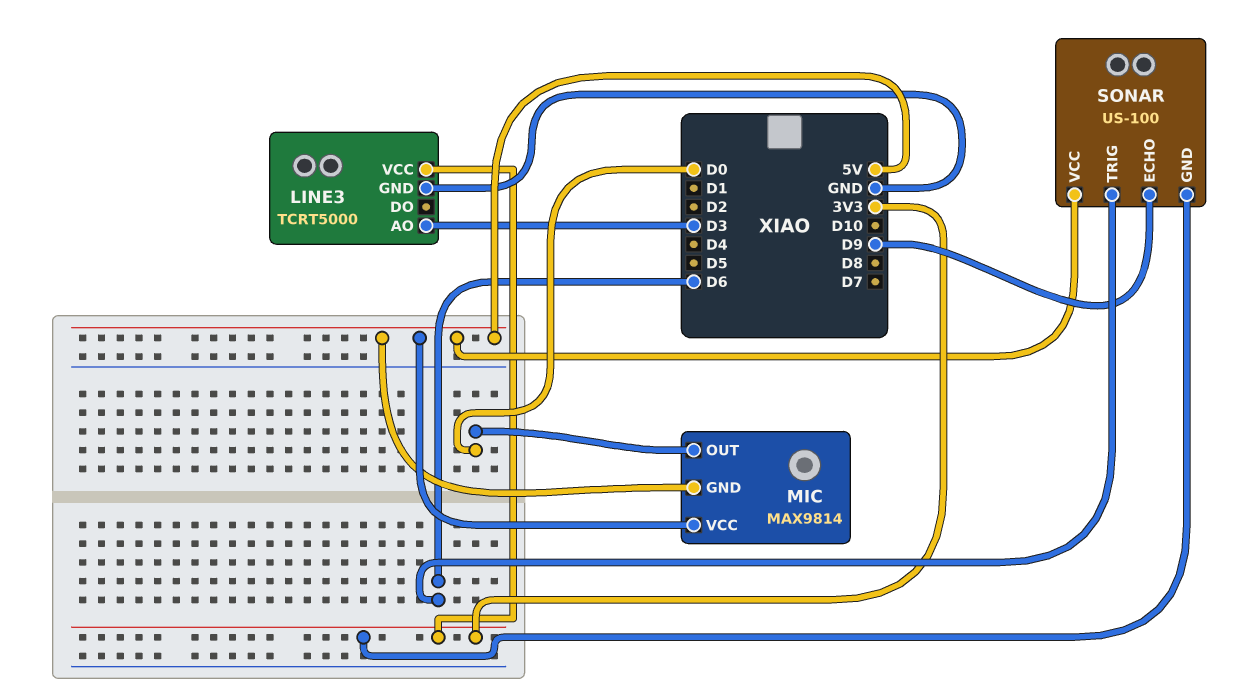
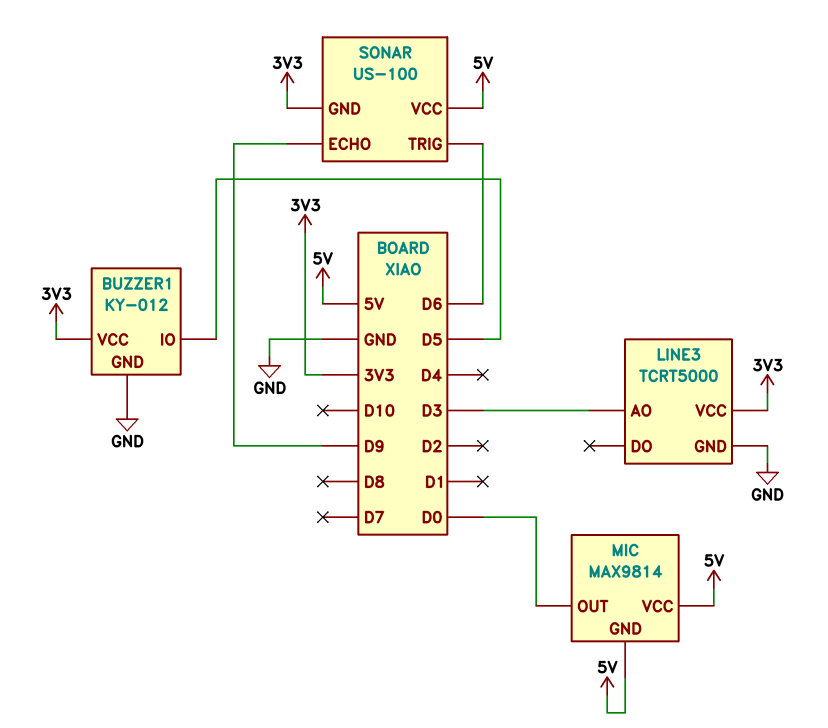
BUZZER1: none -> KY-012
BUZZER1 pin GND: none -> GND
BUZZER1 pin IO: none -> D5
BUZZER1 pin VCC: none -> 3V3

